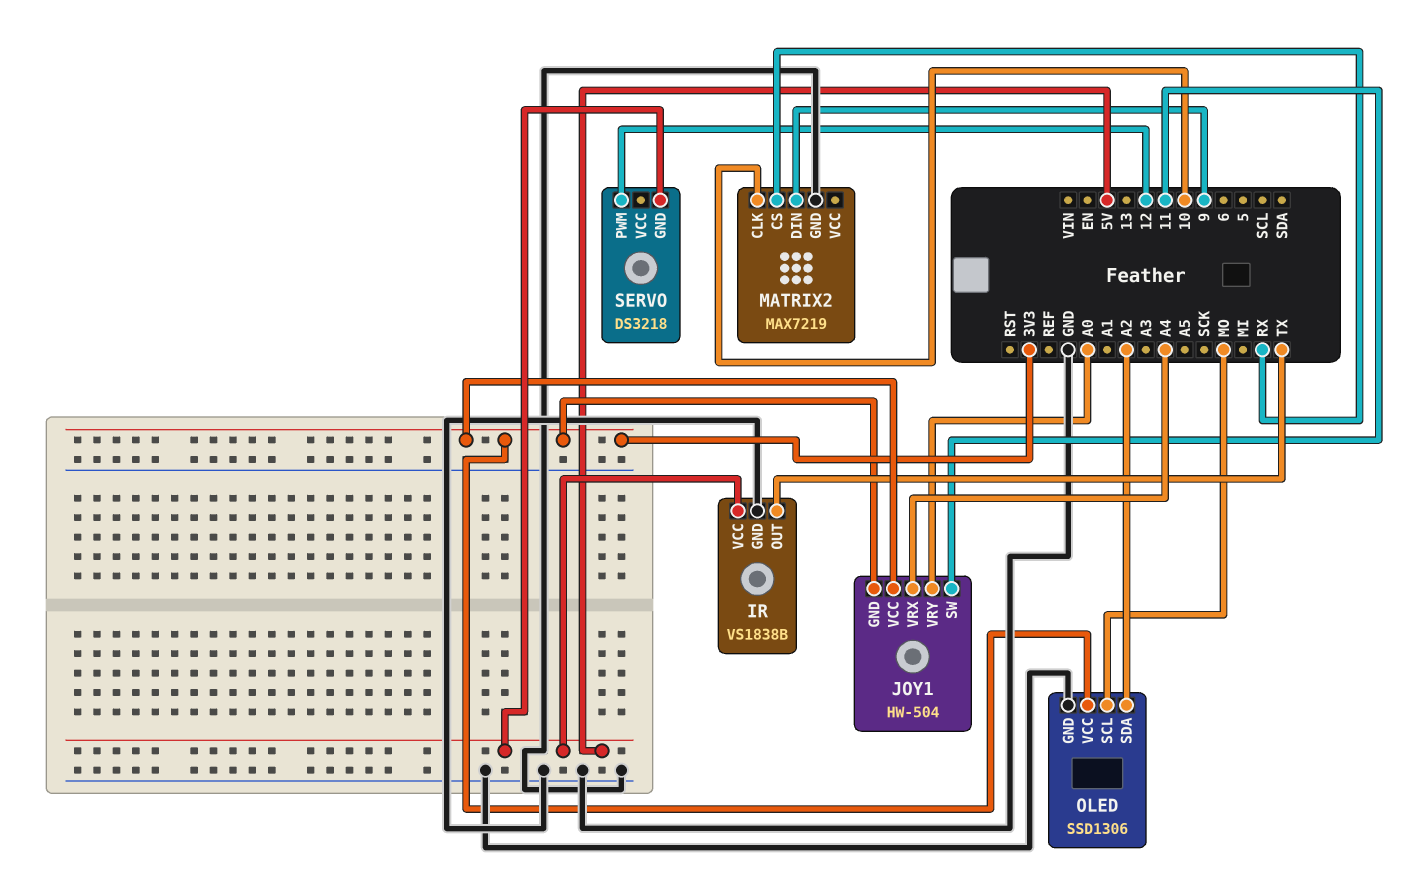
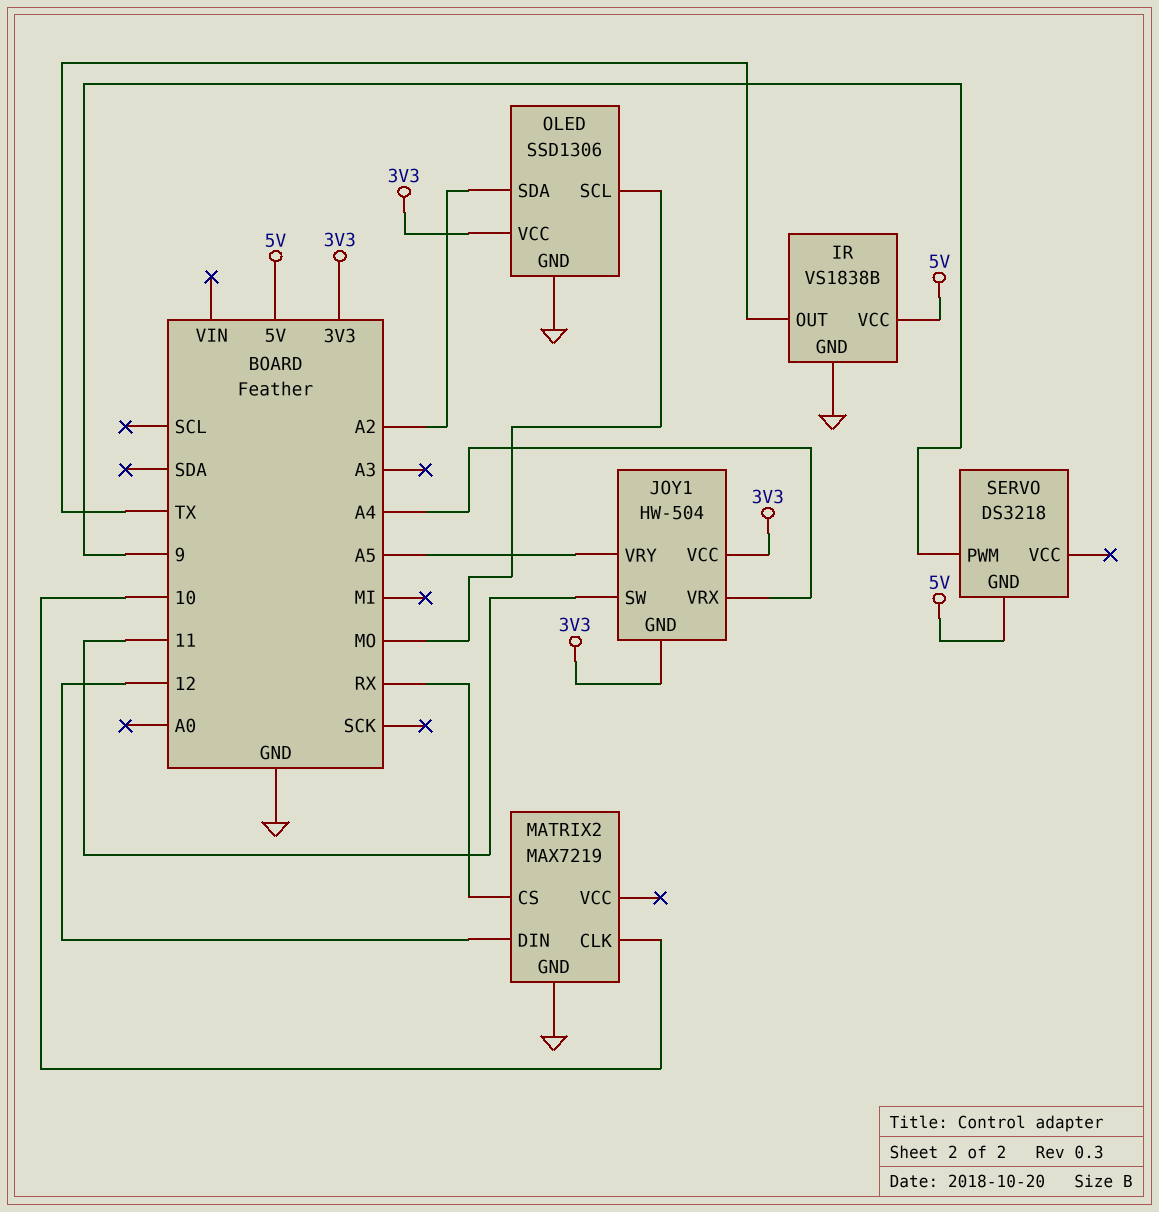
JOY1 pin VRY: A0 -> A5
MATRIX2 pin DIN: 9 -> 12
SERVO pin PWM: 12 -> 9

